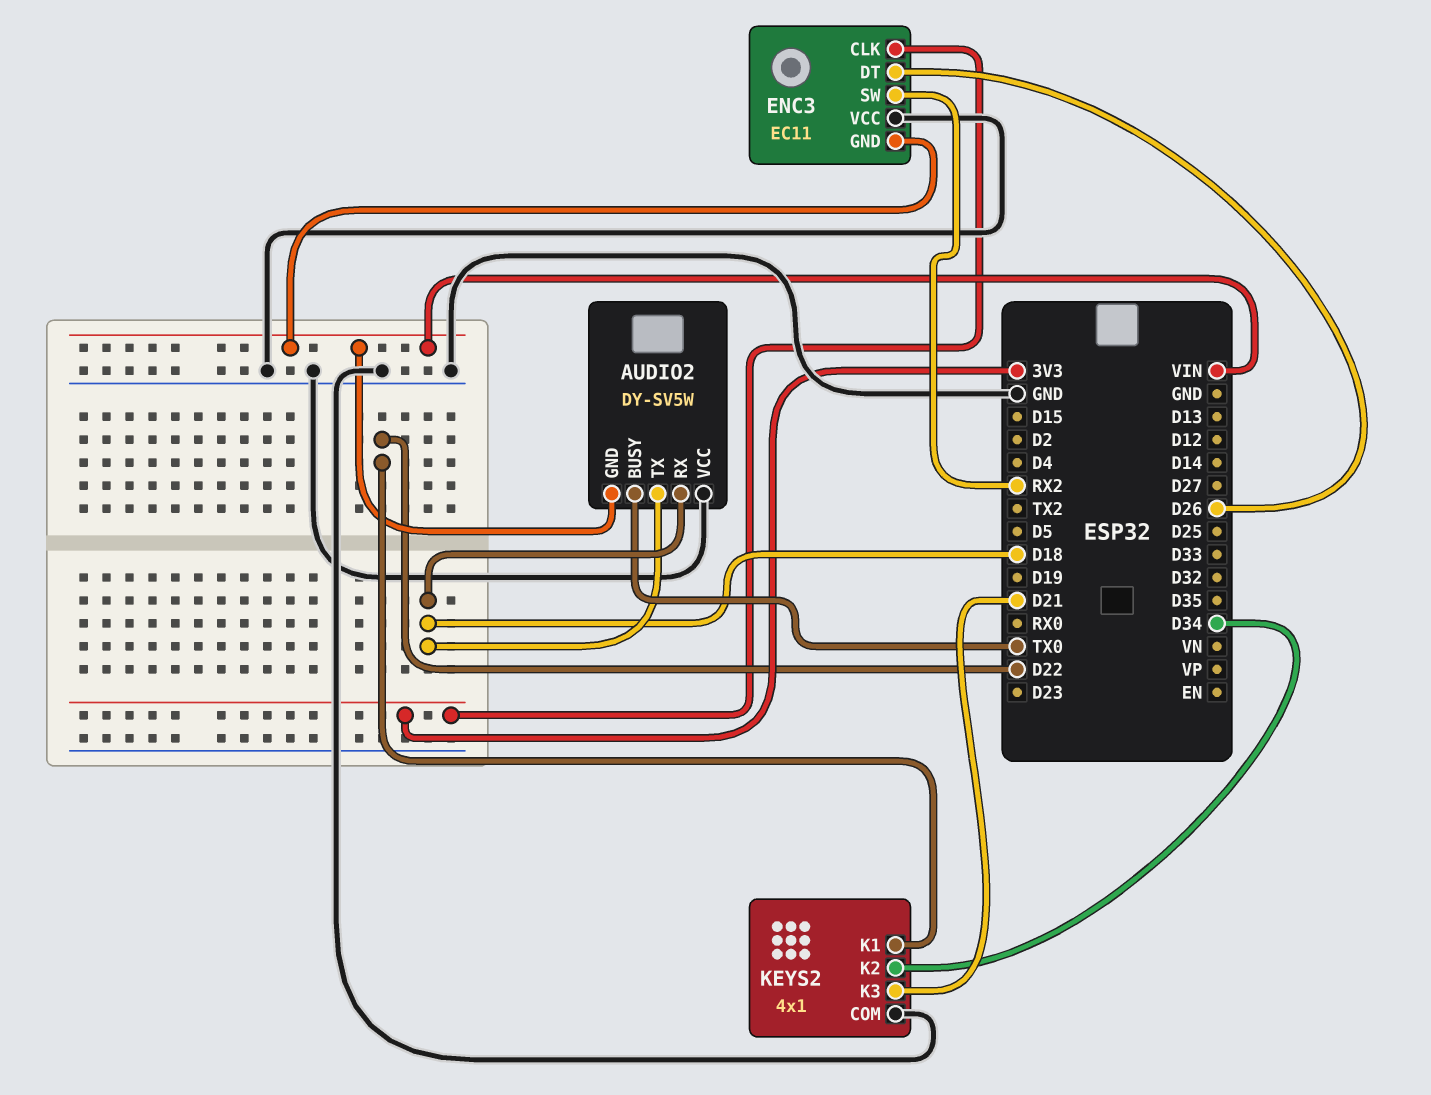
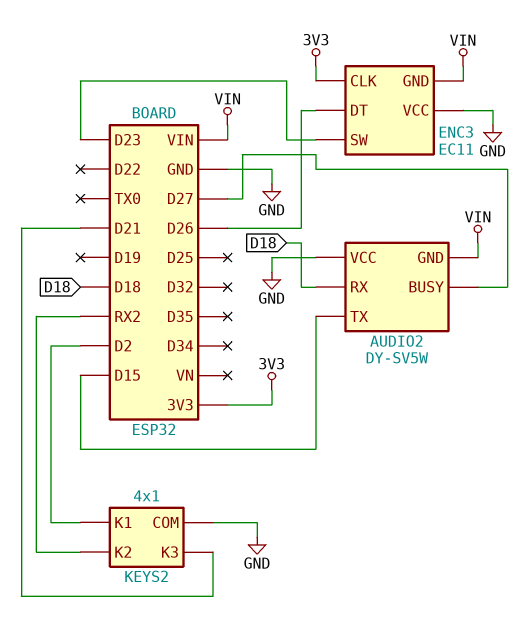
AUDIO2 pin BUSY: TX0 -> D27
AUDIO2 pin TX: D18 -> D15
ENC3 pin SW: RX2 -> D23
KEYS2 pin K1: D22 -> D2
KEYS2 pin K2: D34 -> RX2

